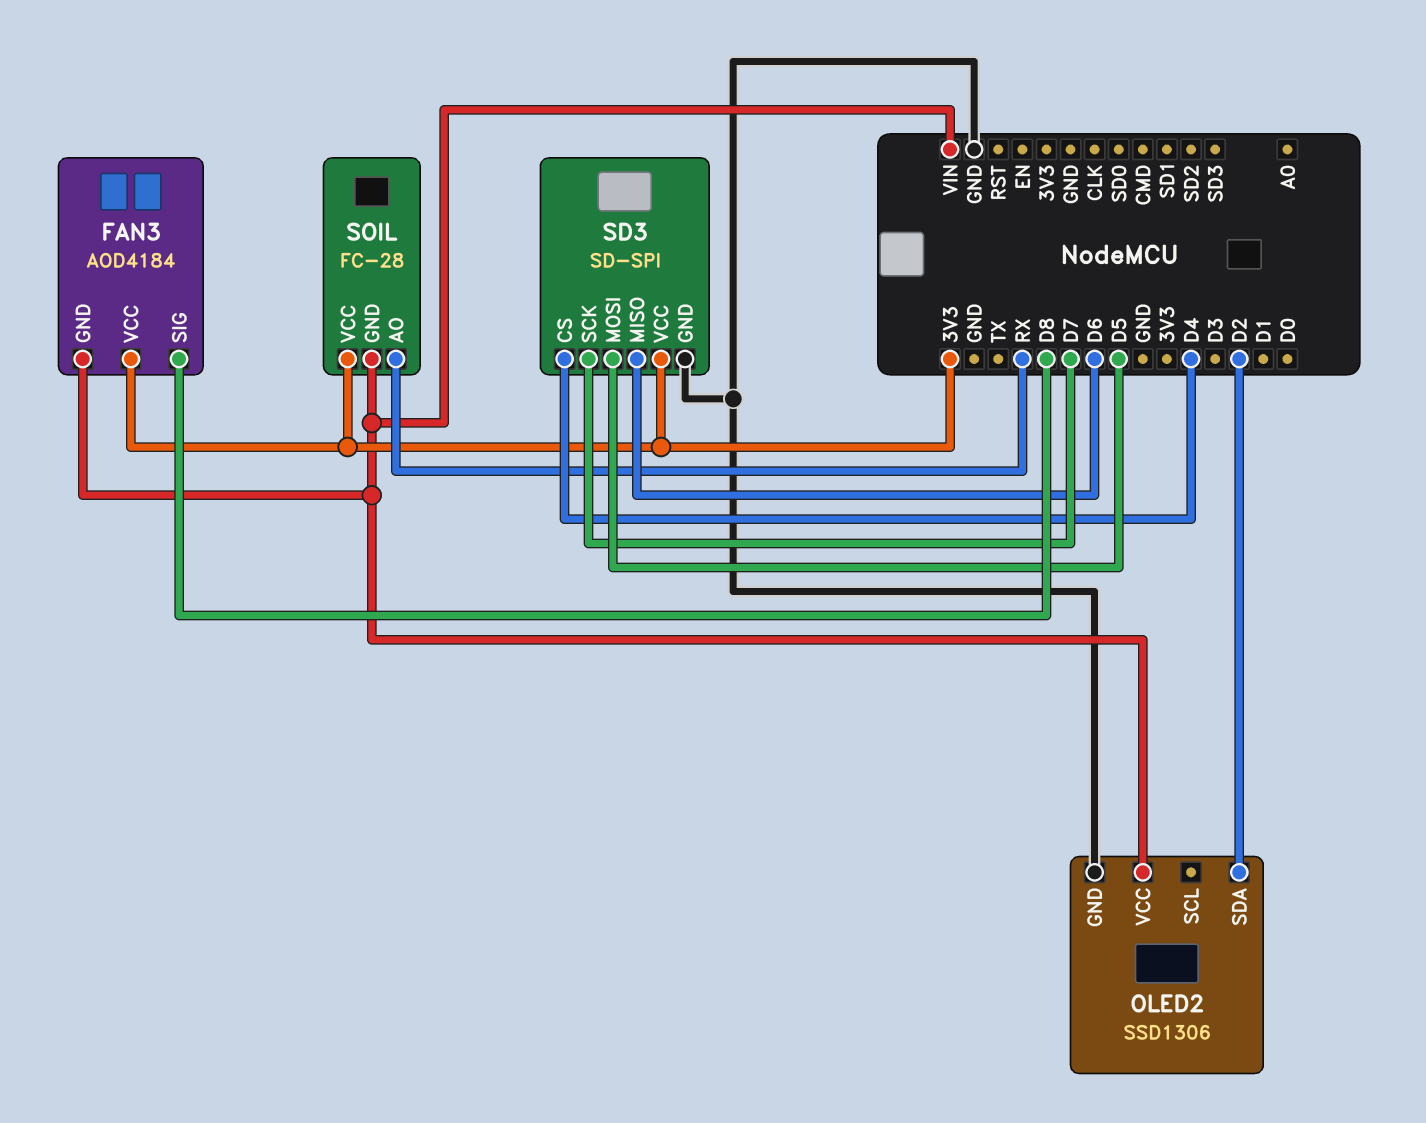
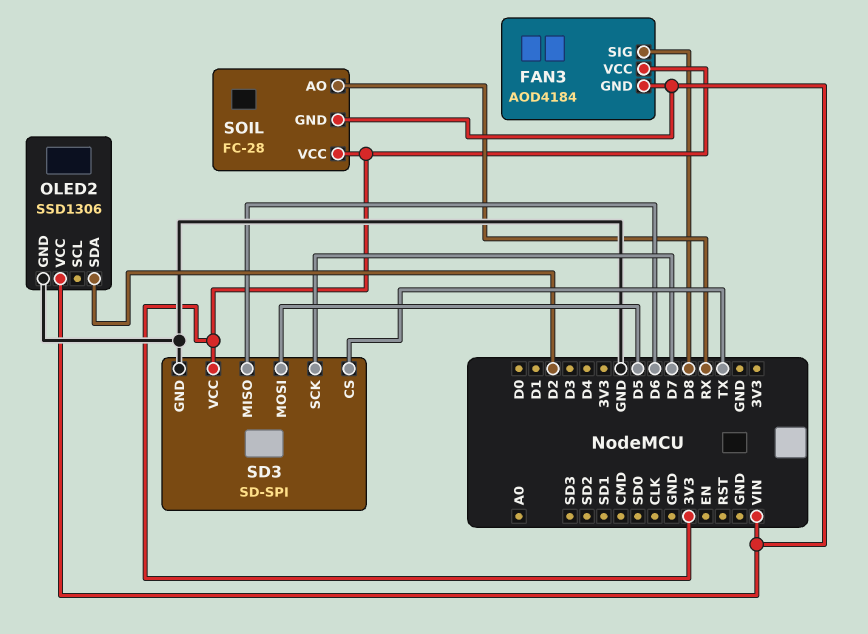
SD3 pin CS: D4 -> TX

